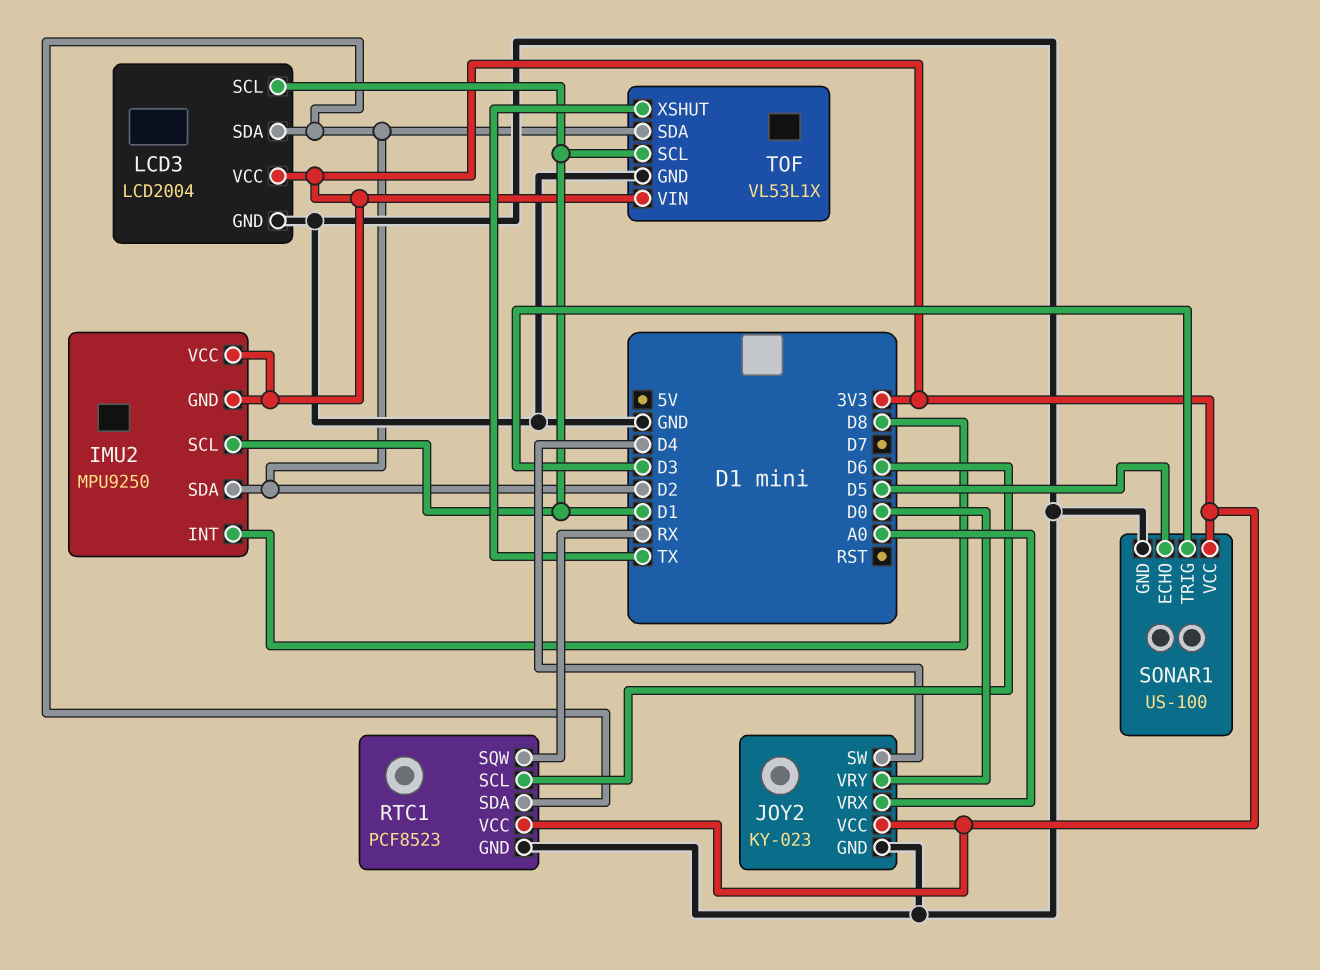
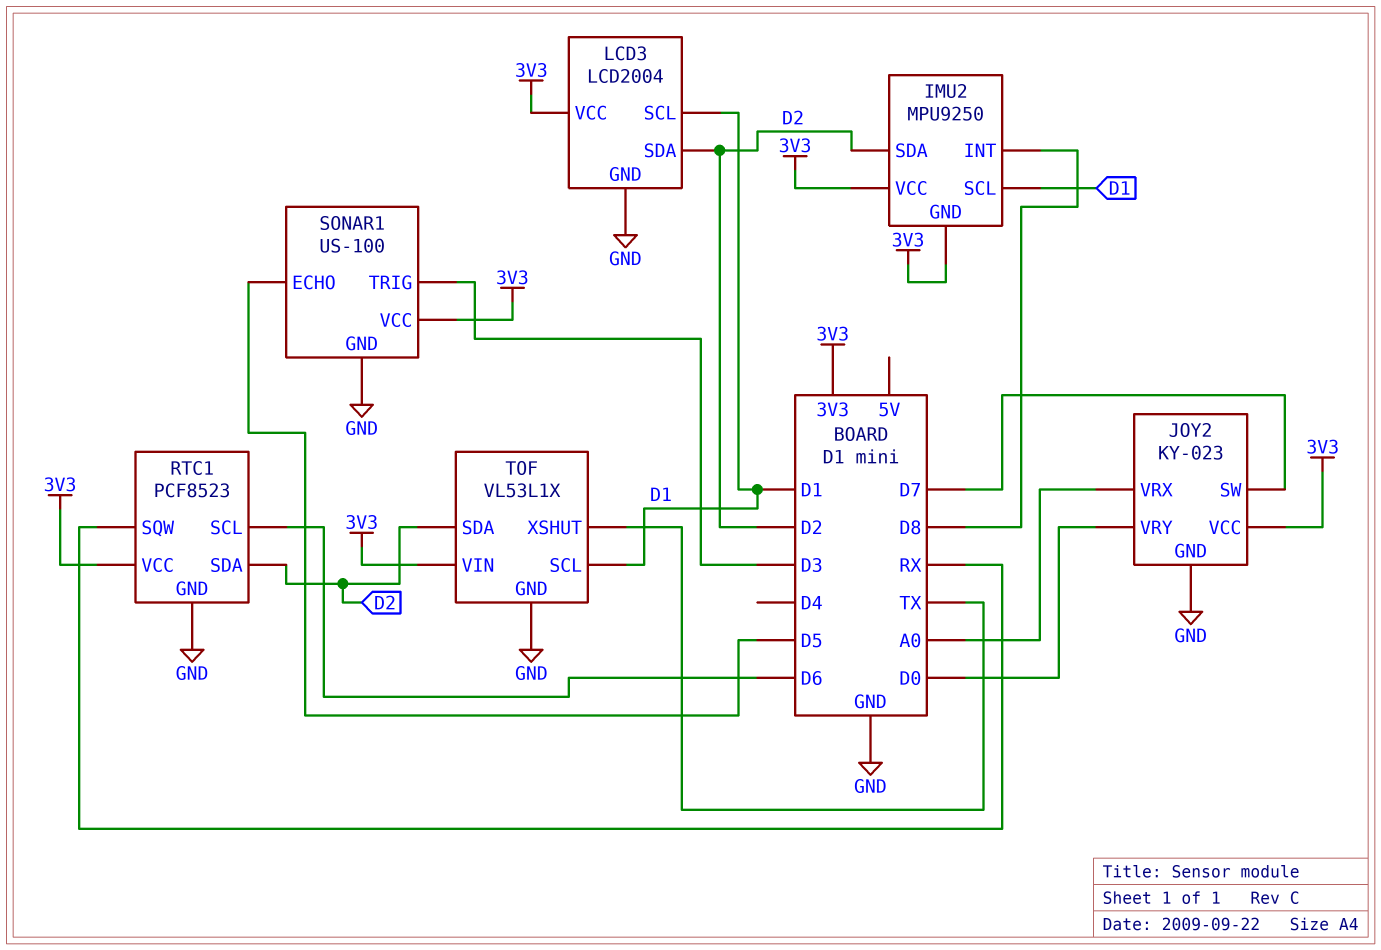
JOY2 pin SW: D4 -> D7

